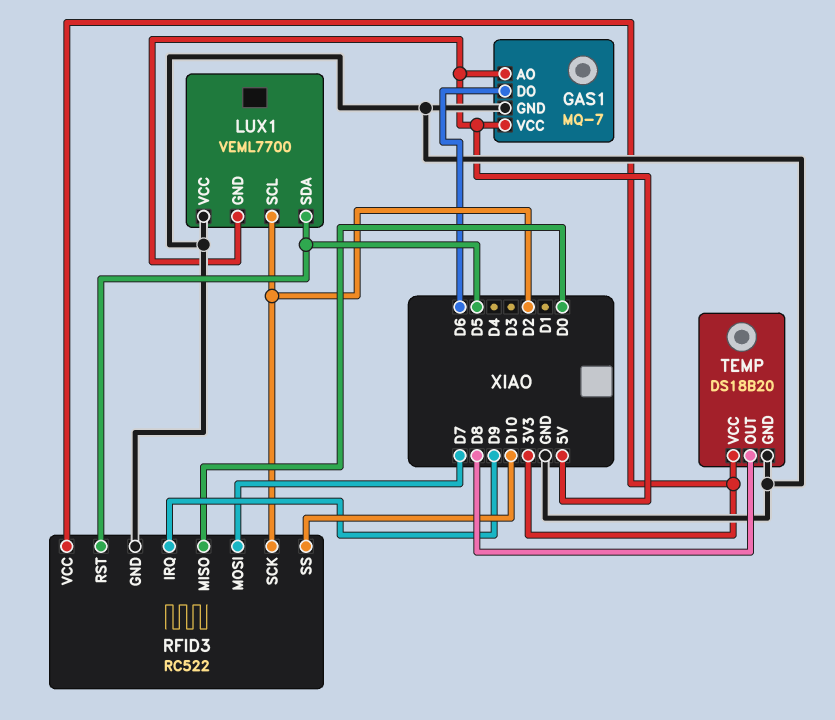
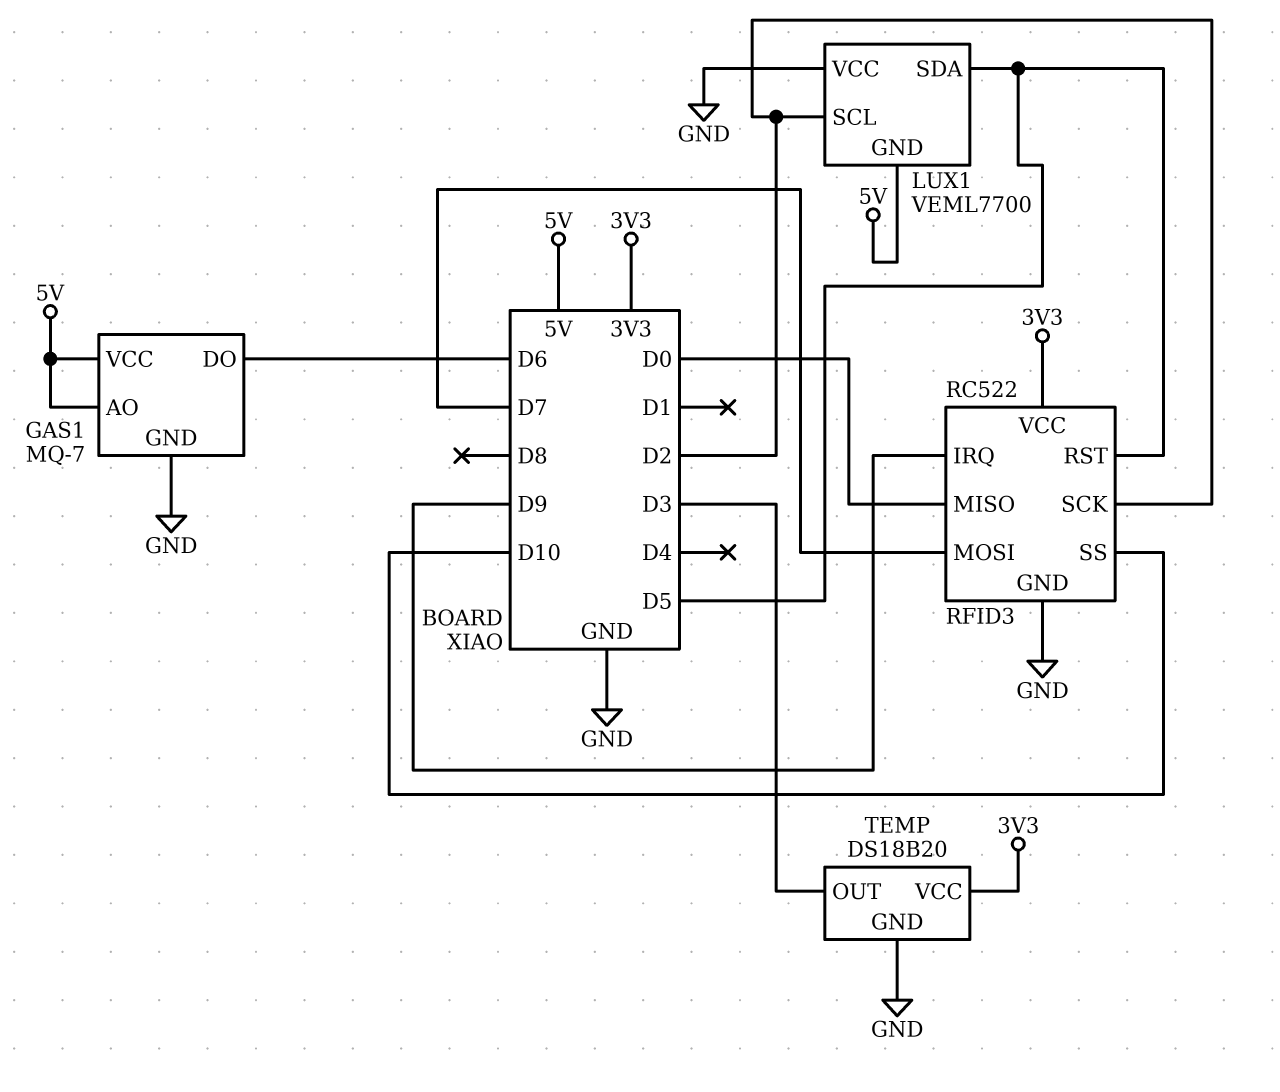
TEMP pin OUT: D8 -> D3

